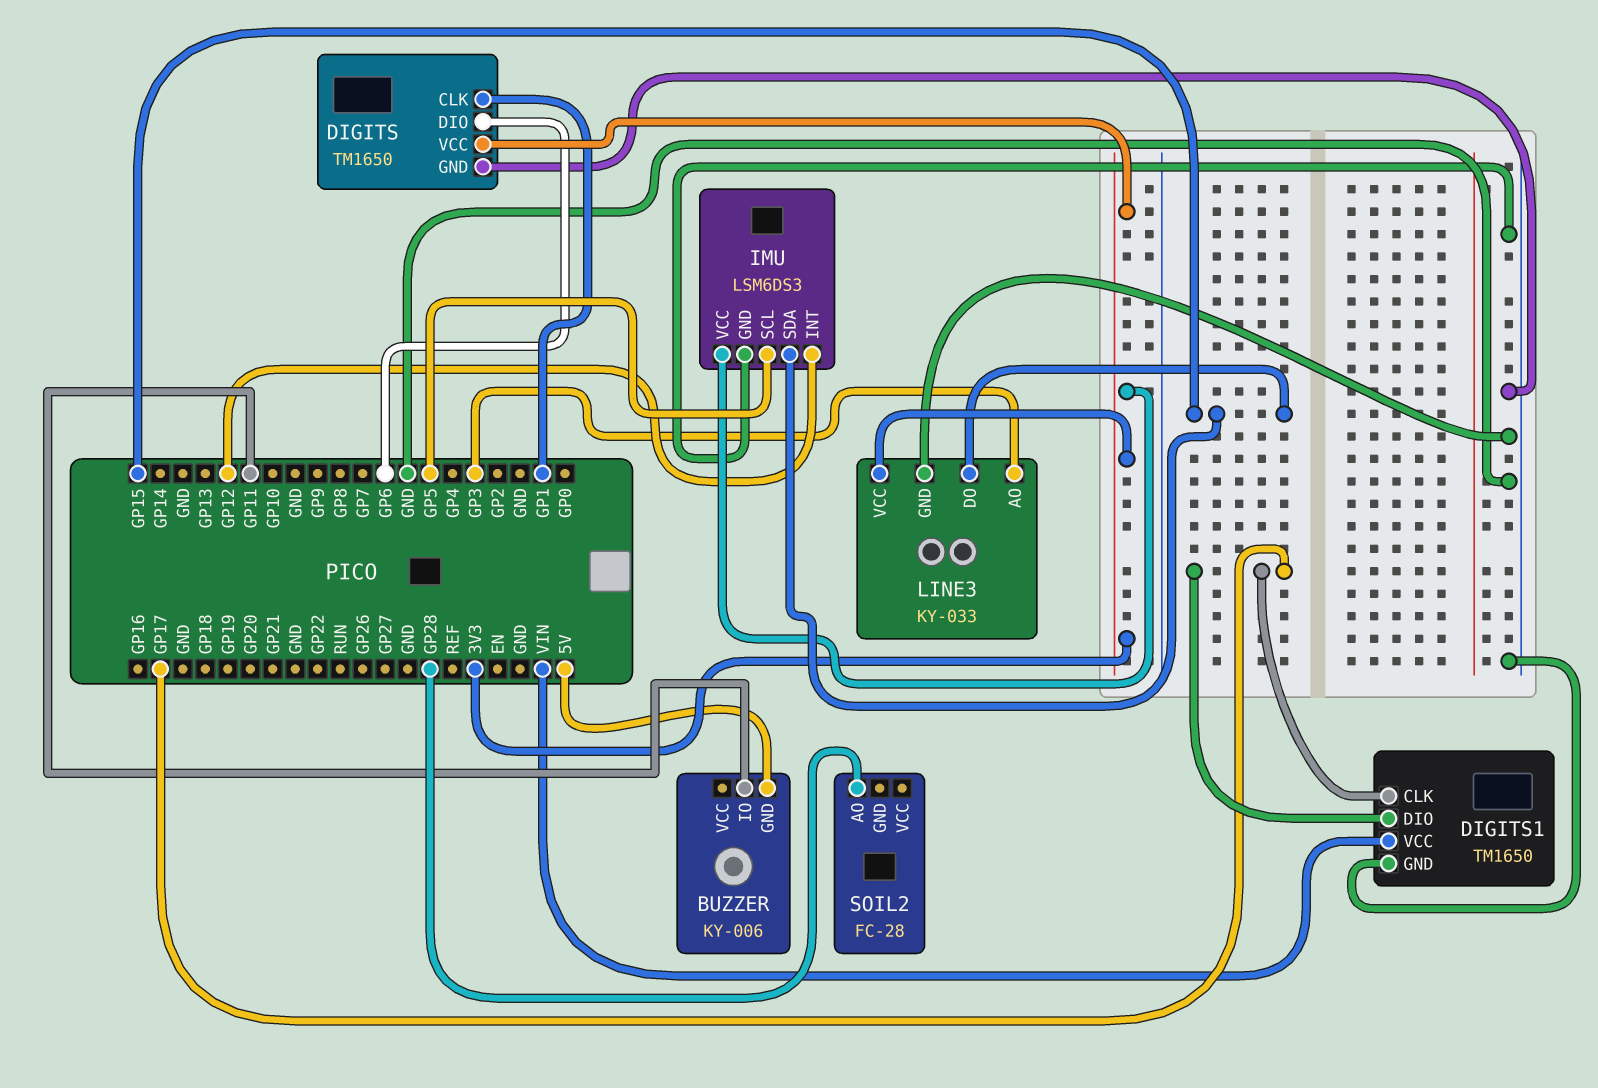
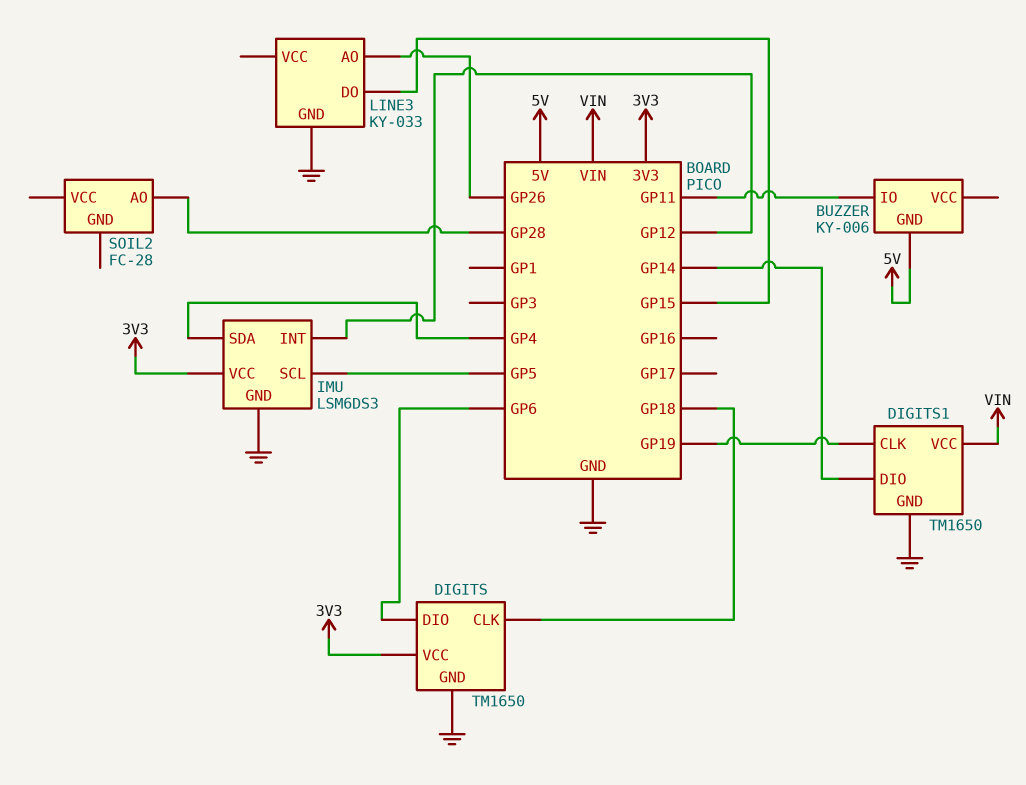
DIGITS pin CLK: GP1 -> GP18
DIGITS1 pin CLK: GP17 -> GP19
DIGITS1 pin DIO: GP17 -> GP14
IMU pin SDA: GP15 -> GP4
LINE3 pin AO: GP3 -> GP26
LINE3 pin VCC: 3V3 -> none

